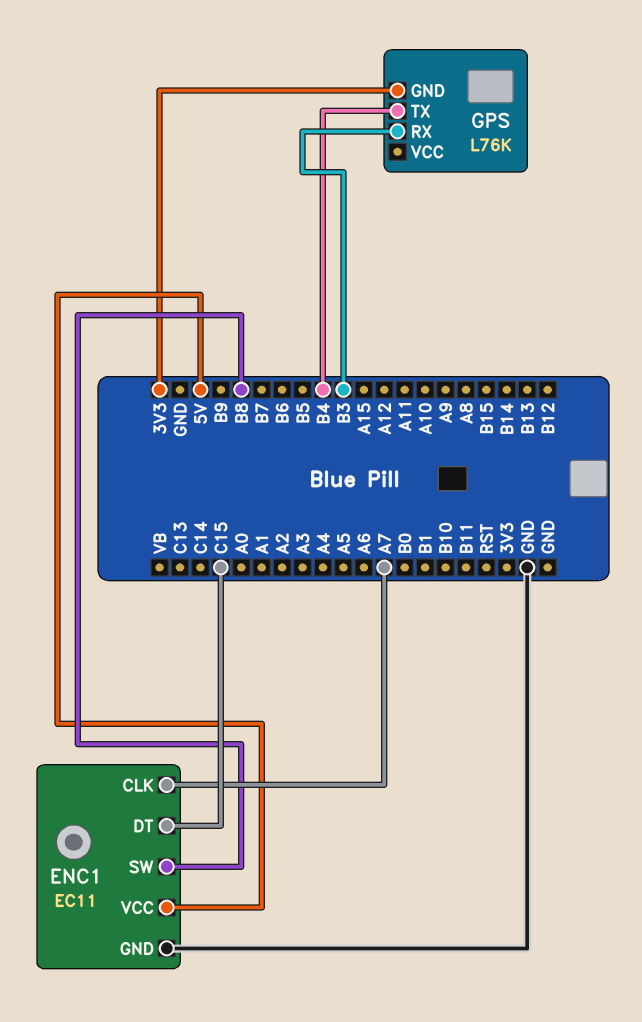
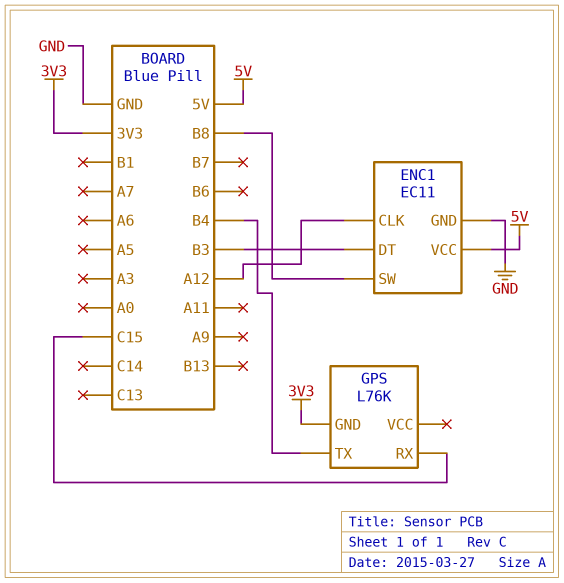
ENC1 pin CLK: A7 -> A12
ENC1 pin DT: C15 -> B3
GPS pin RX: B3 -> C15

